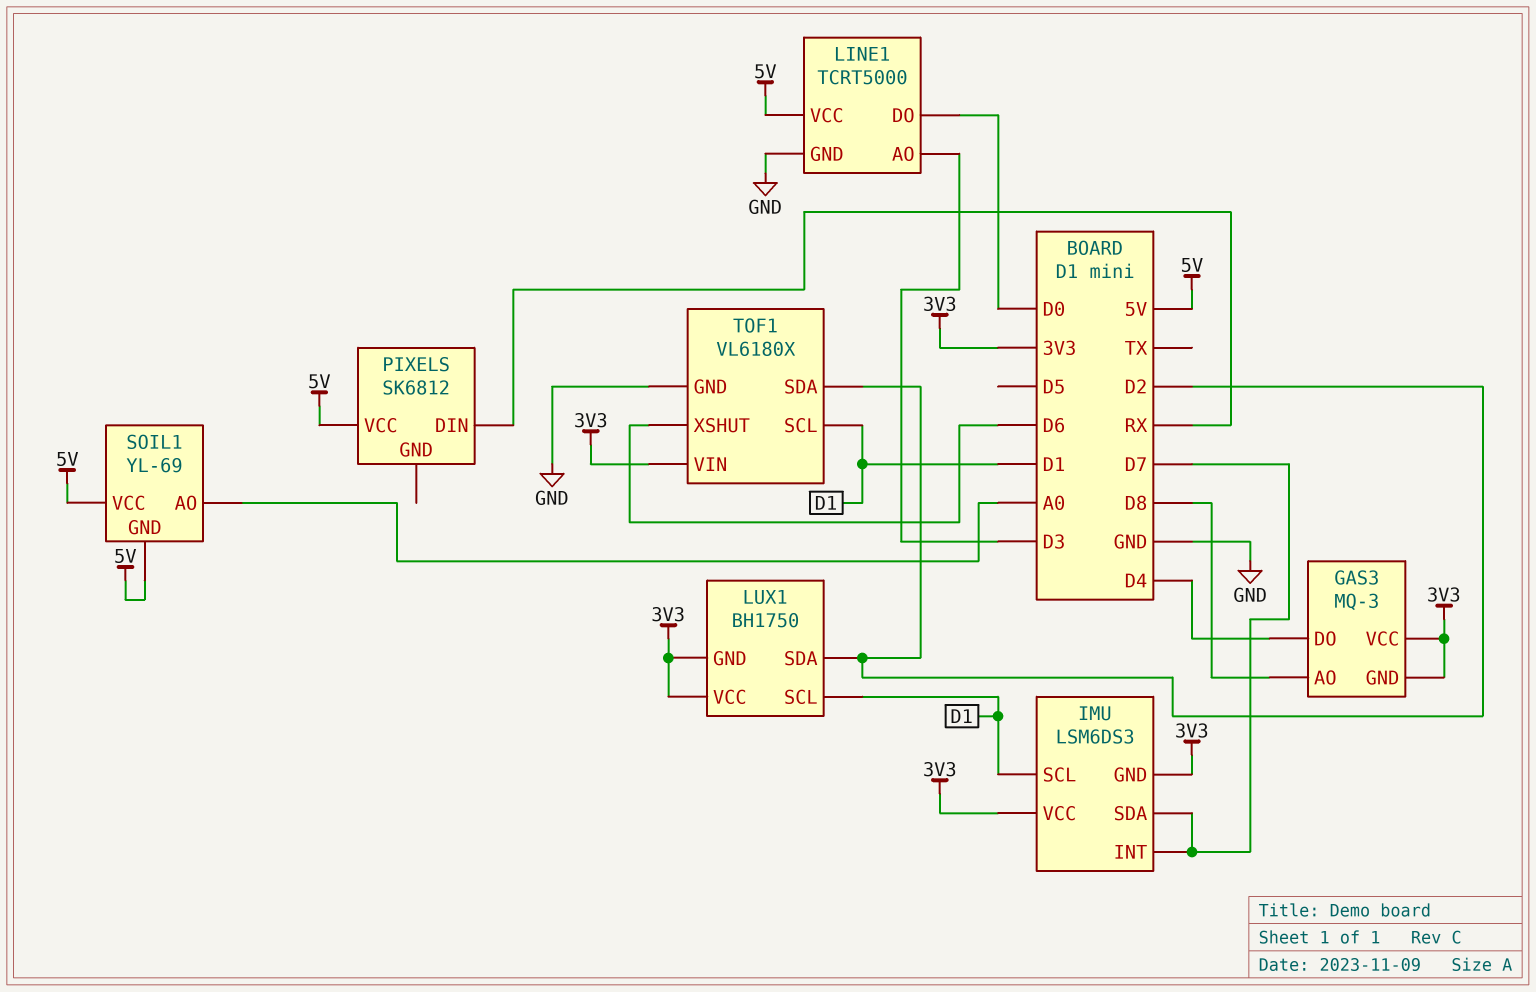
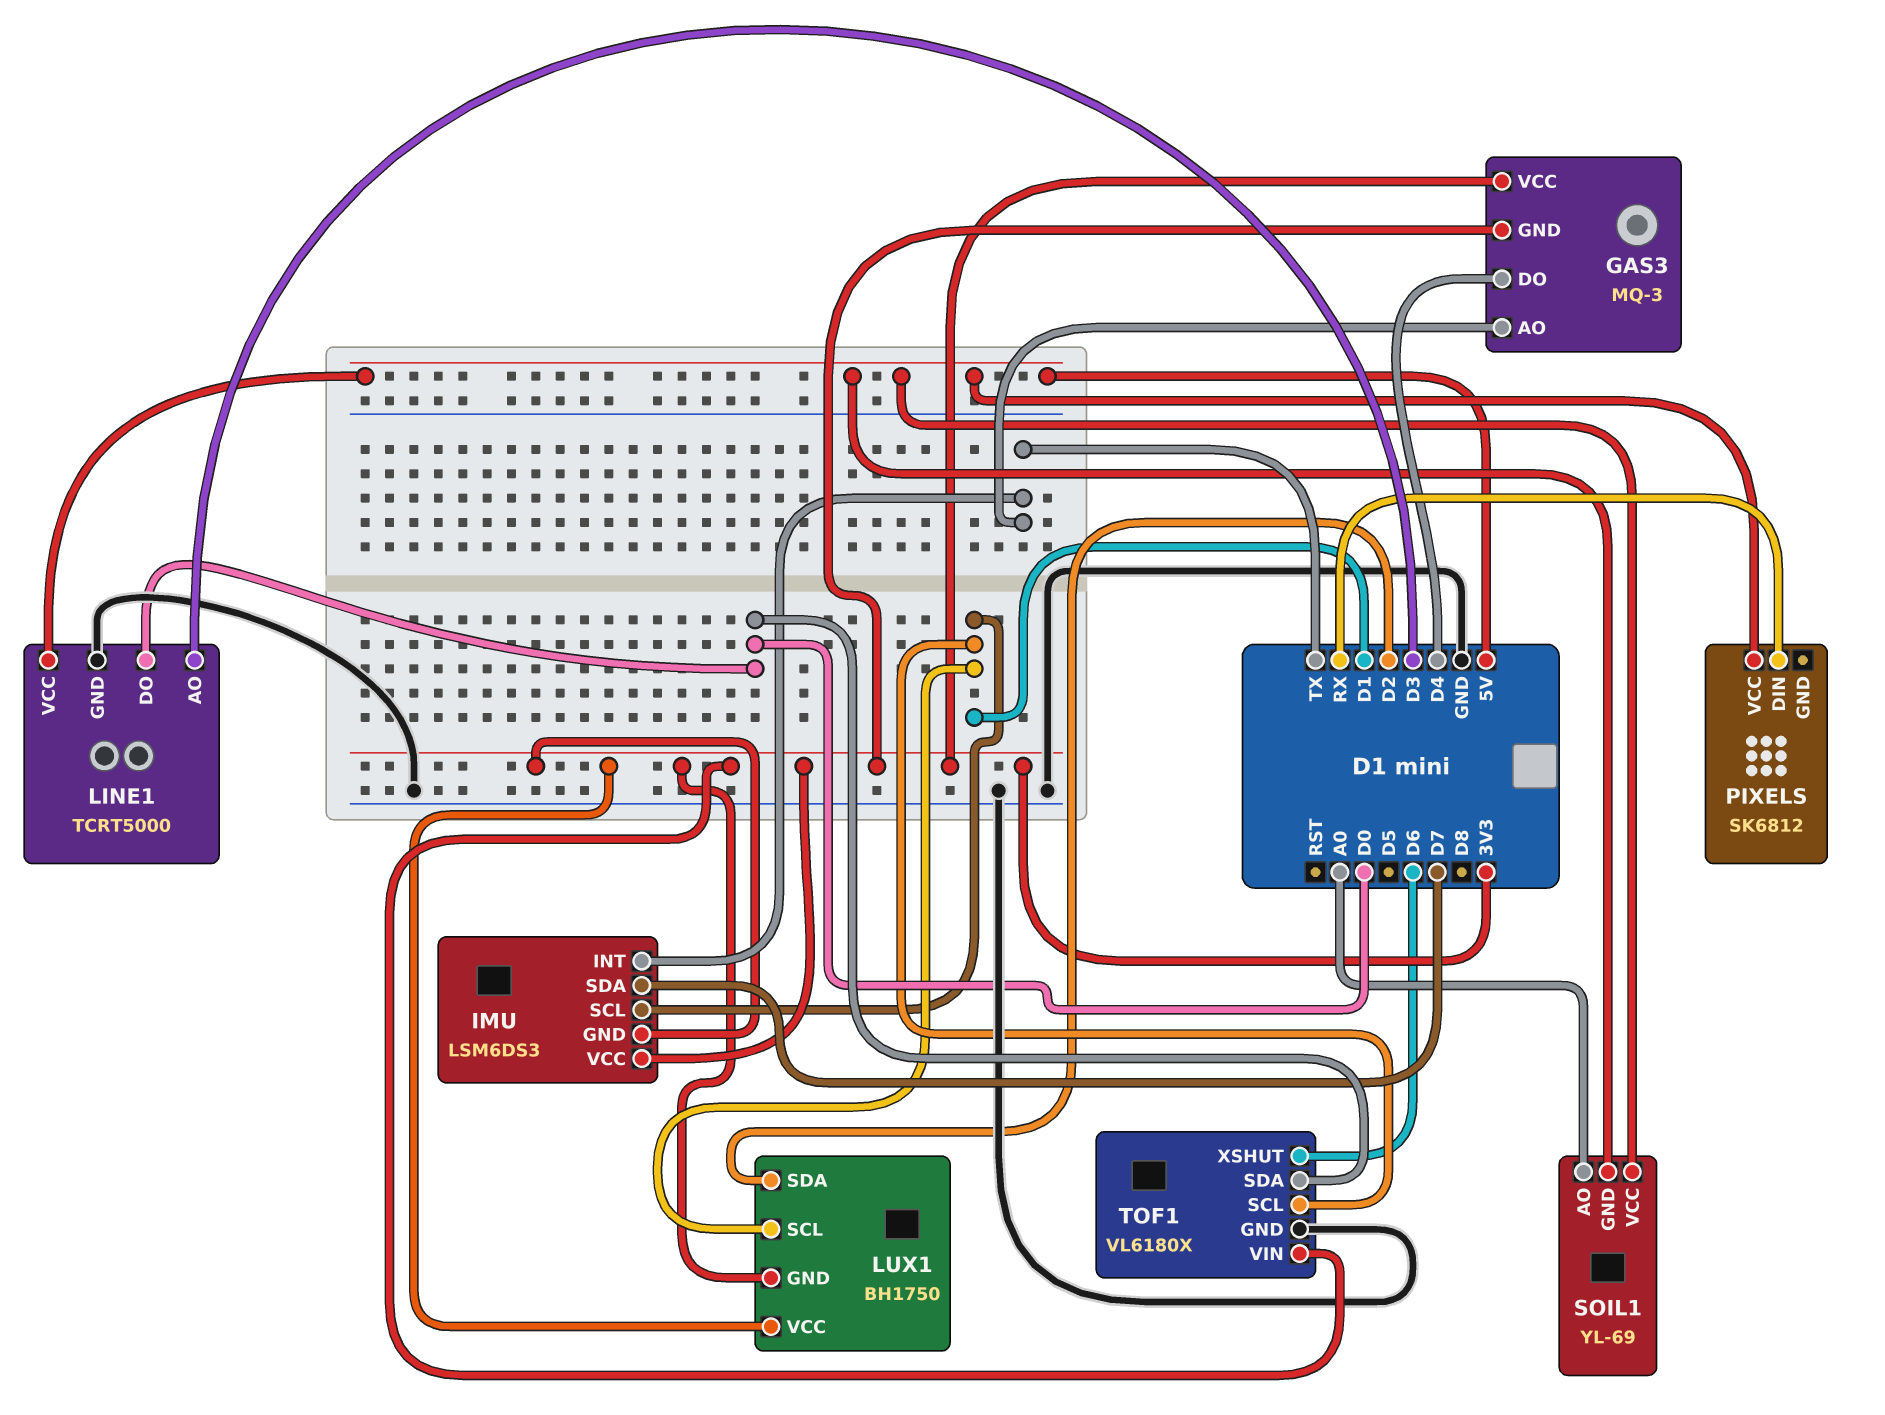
GAS3 pin AO: D8 -> TX
IMU pin INT: D7 -> TX
TOF1 pin SDA: D2 -> D0

